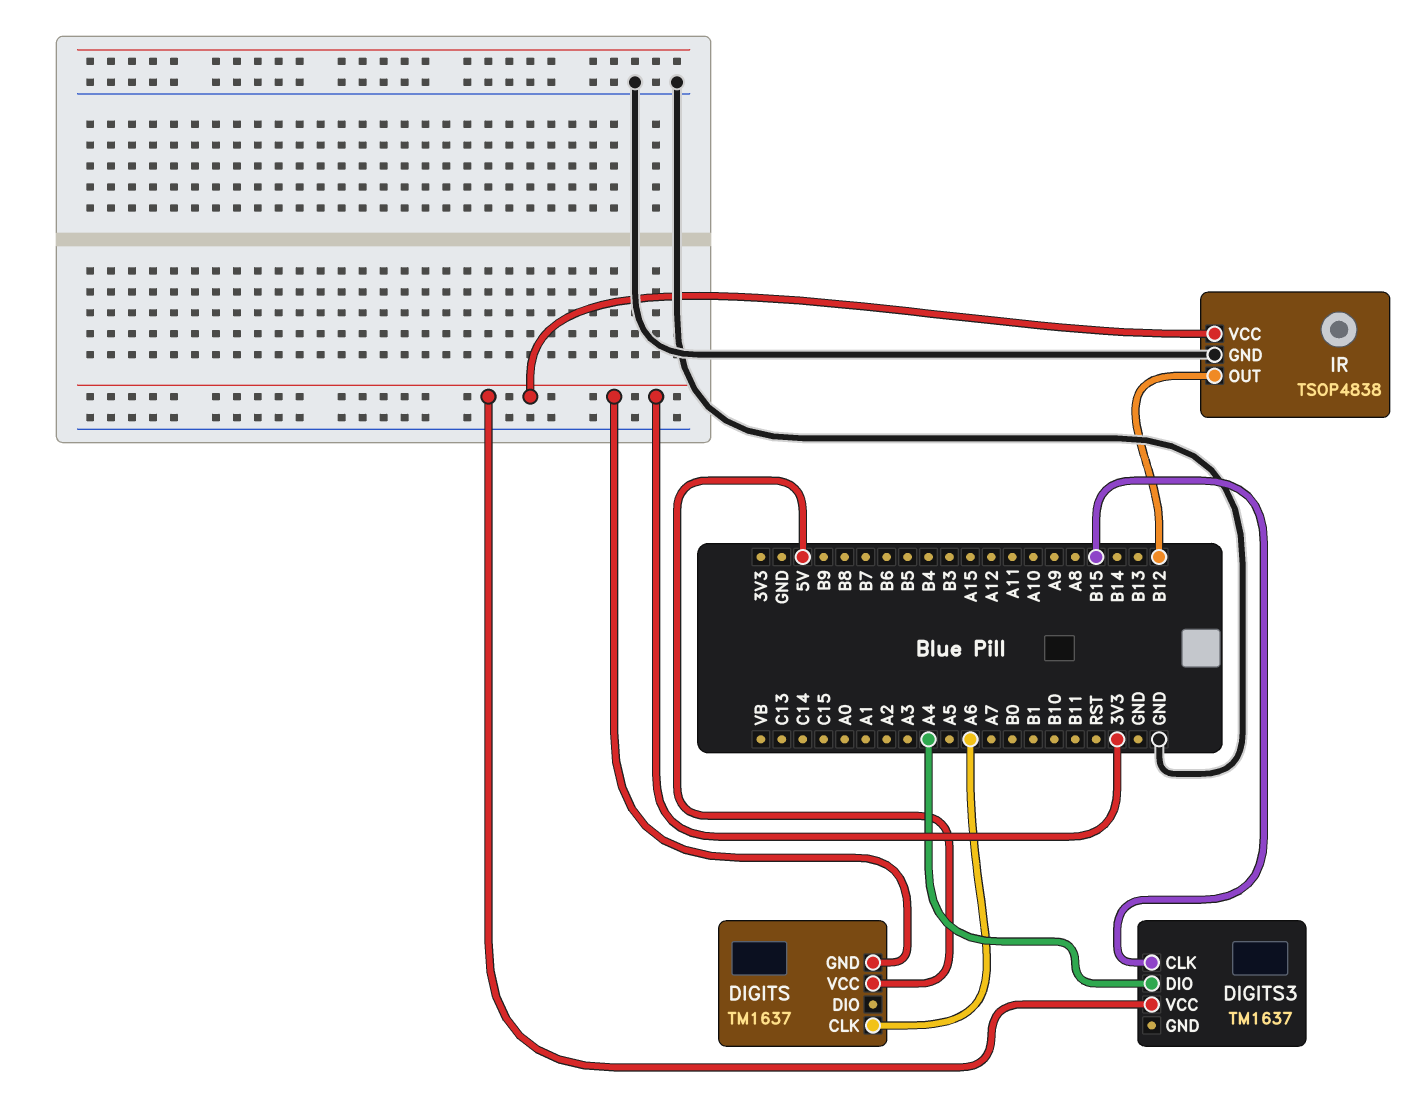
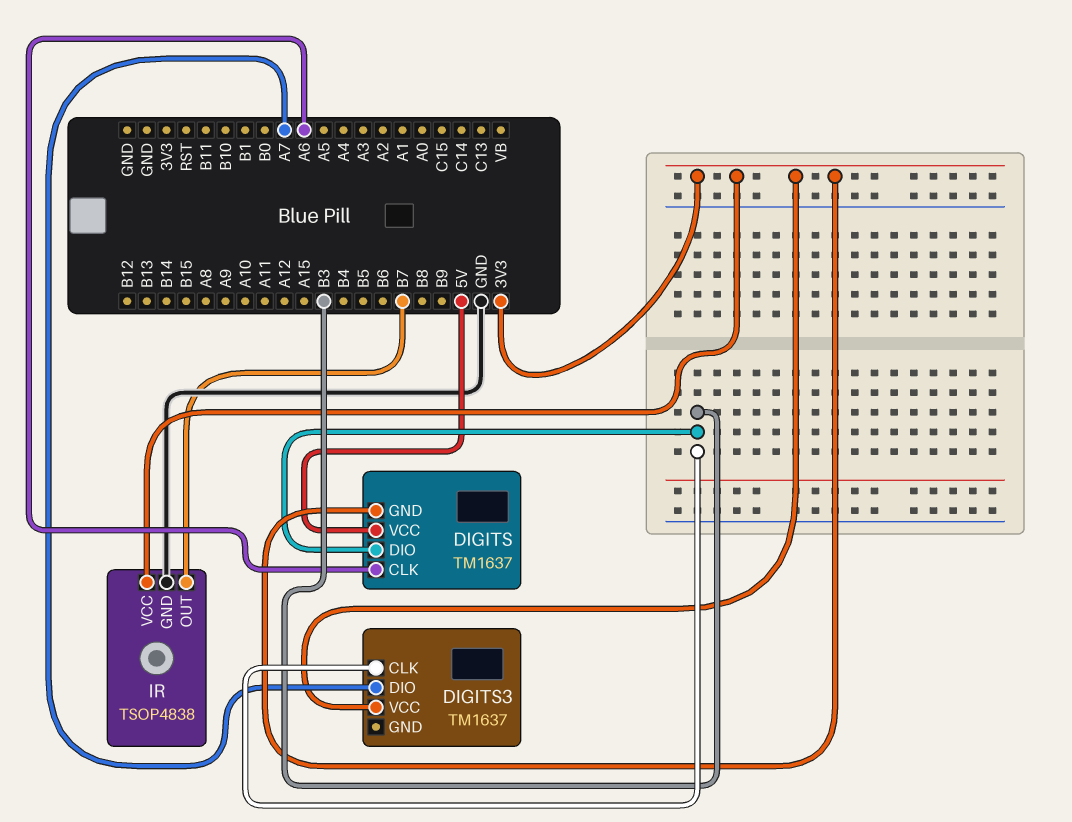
DIGITS pin DIO: none -> B3
DIGITS3 pin CLK: B15 -> B3
DIGITS3 pin DIO: A4 -> A7
IR pin OUT: B12 -> B7

